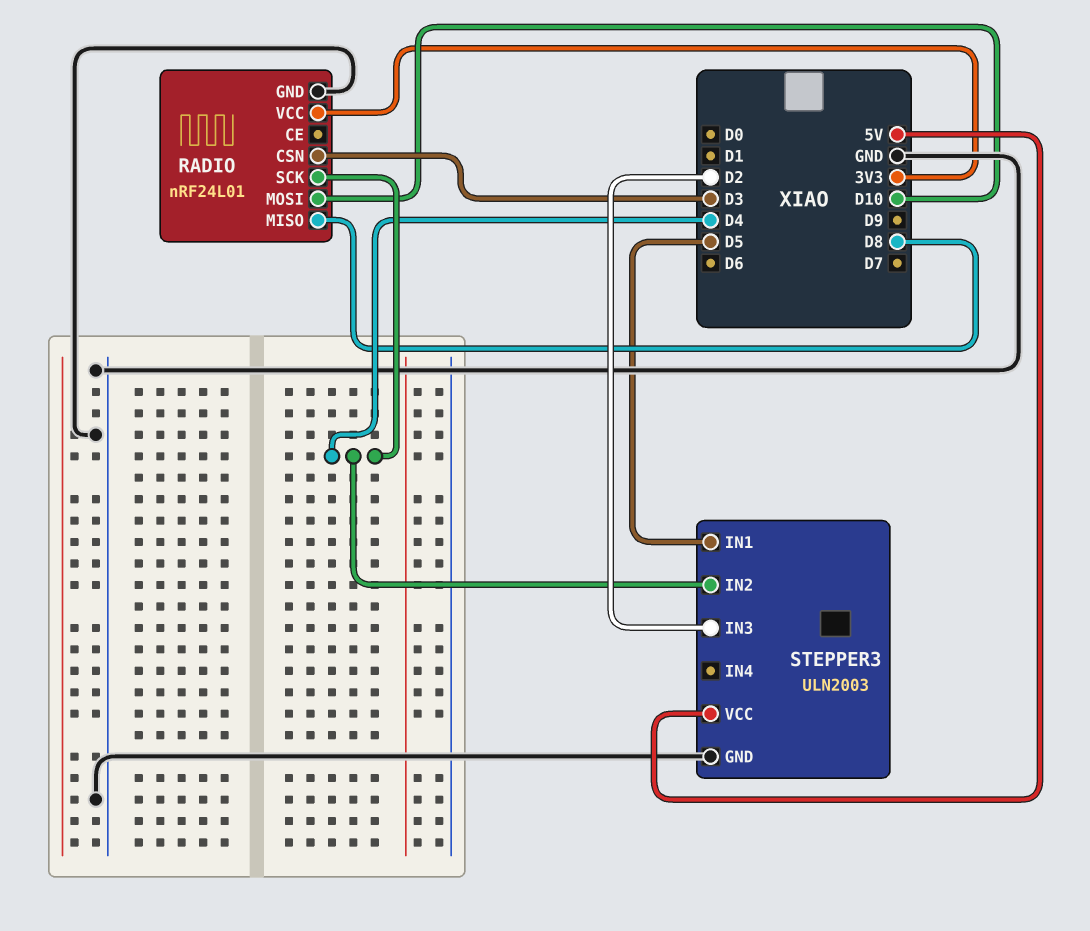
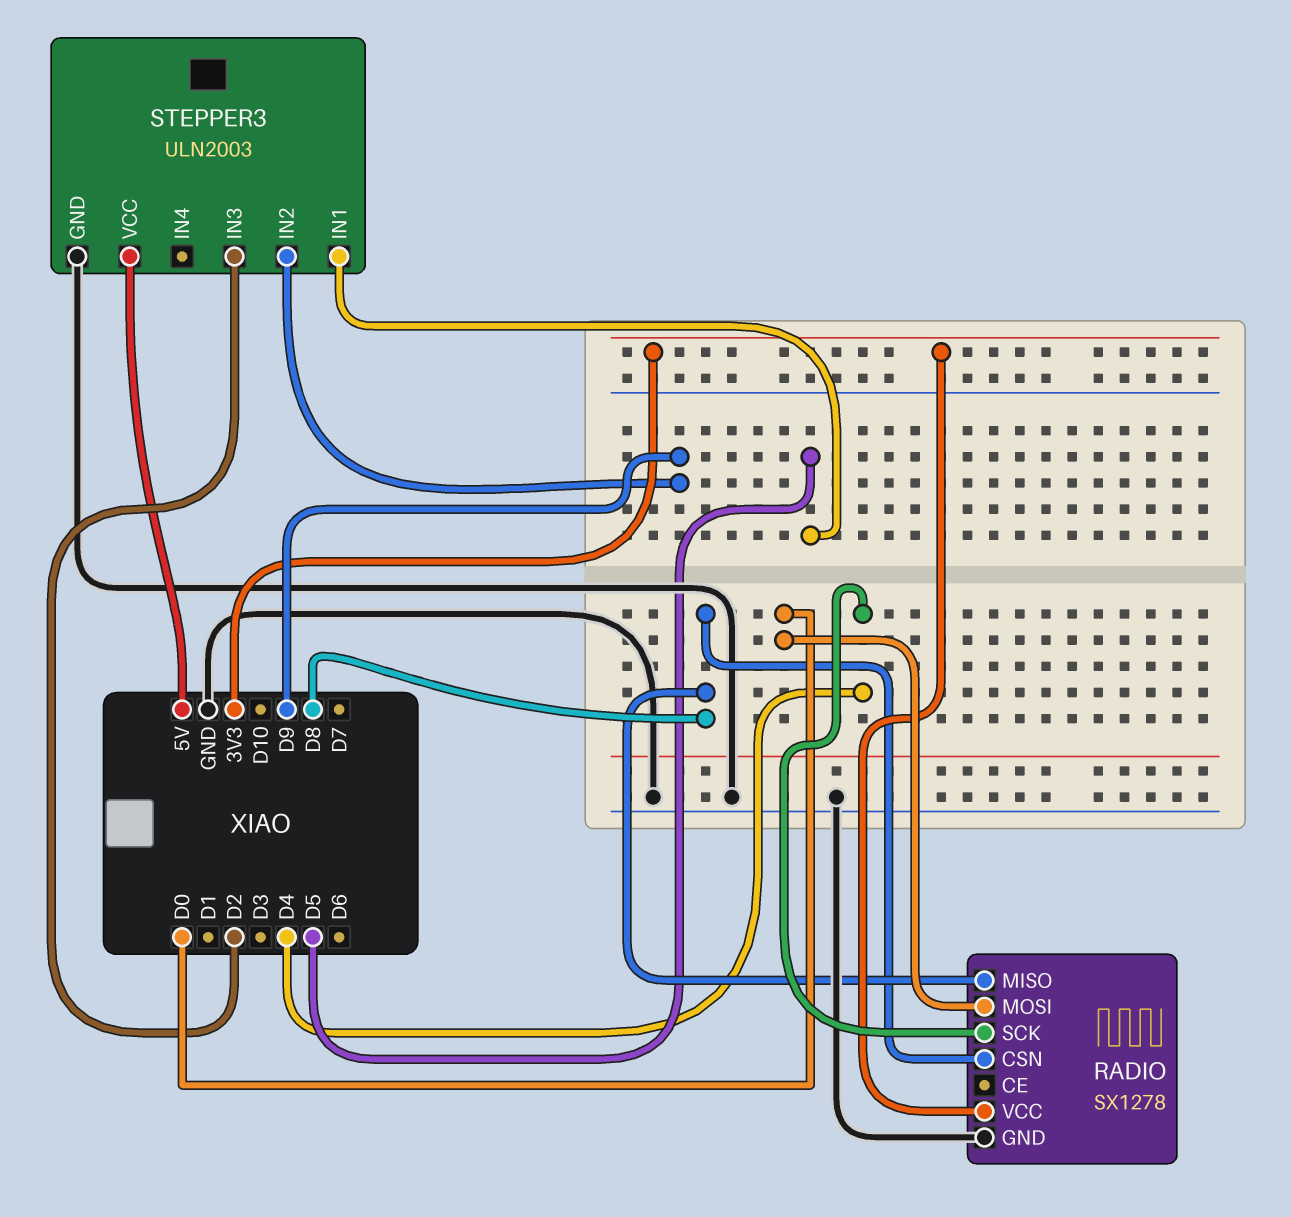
RADIO: nRF24L01 -> SX1278
RADIO pin CSN: D3 -> D8
RADIO pin MOSI: D10 -> D0
STEPPER3 pin IN2: D4 -> D9

